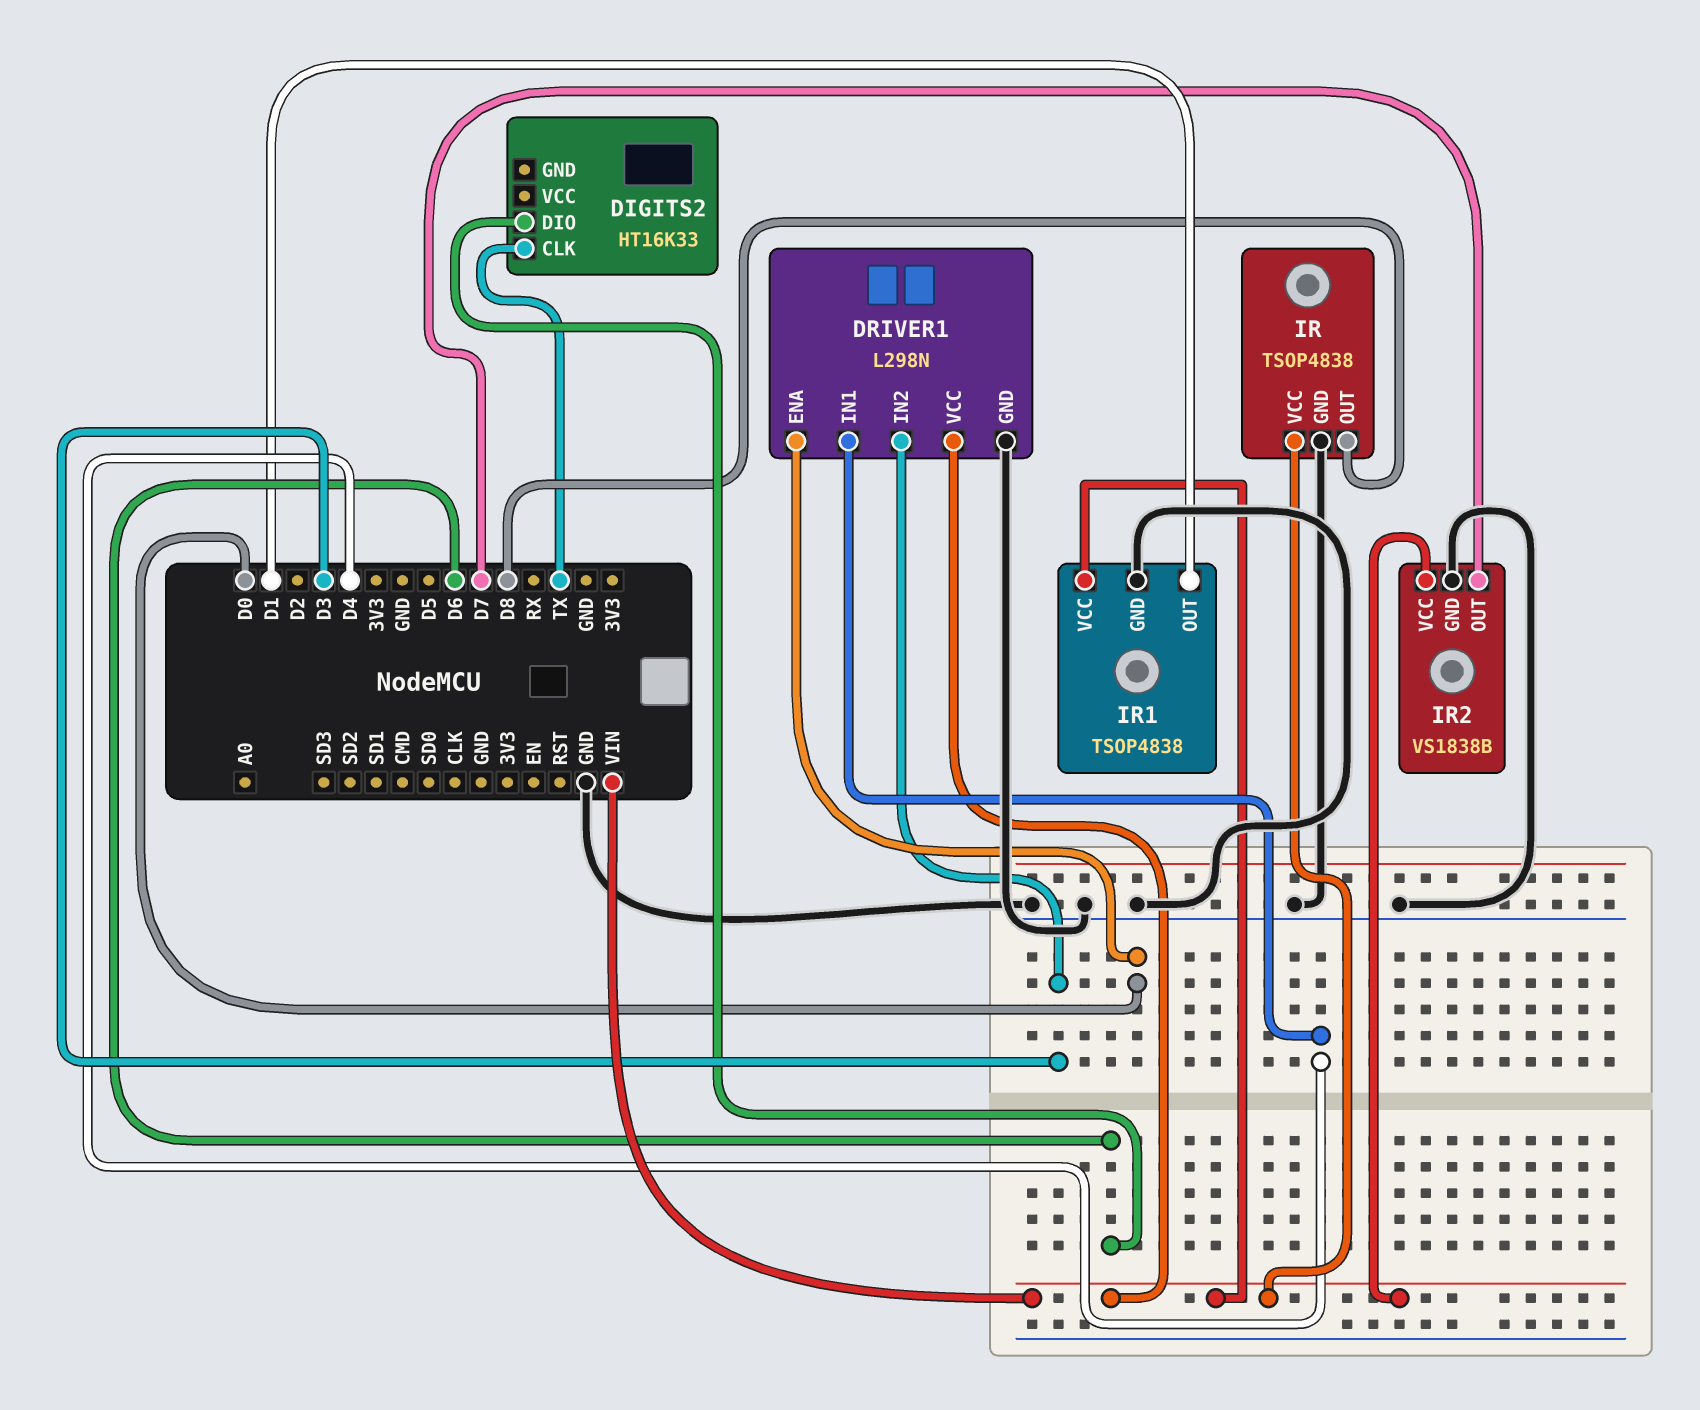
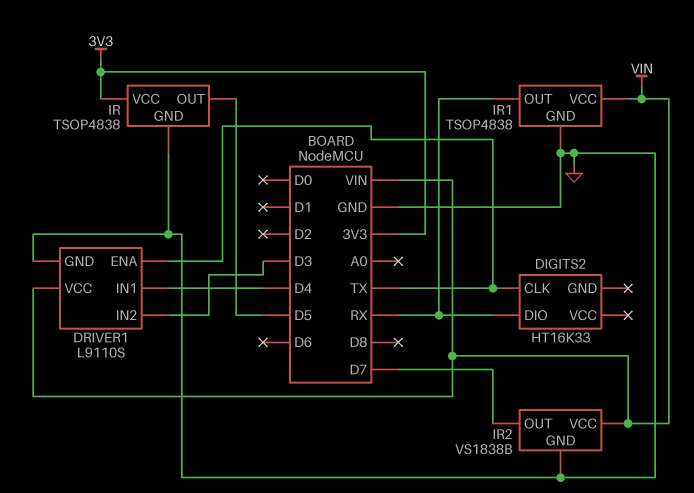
DIGITS2 pin DIO: D6 -> RX
DRIVER1: L298N -> L9110S
DRIVER1 pin ENA: D0 -> TX
IR pin OUT: D8 -> D5
IR pin VCC: VIN -> 3V3
IR1 pin OUT: D1 -> RX

